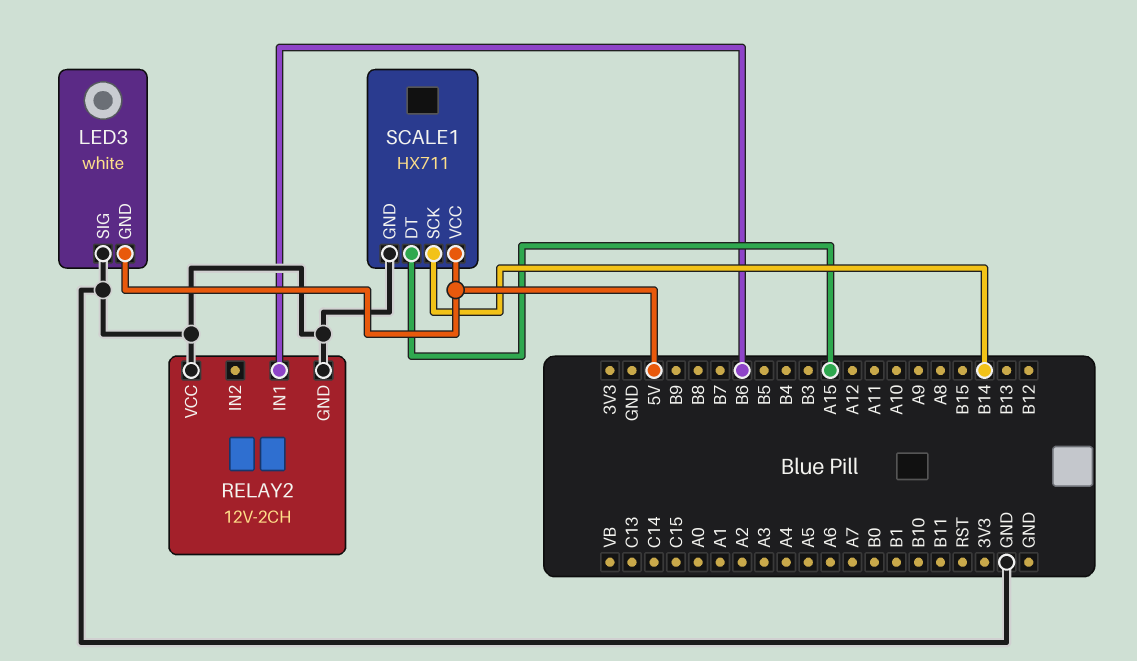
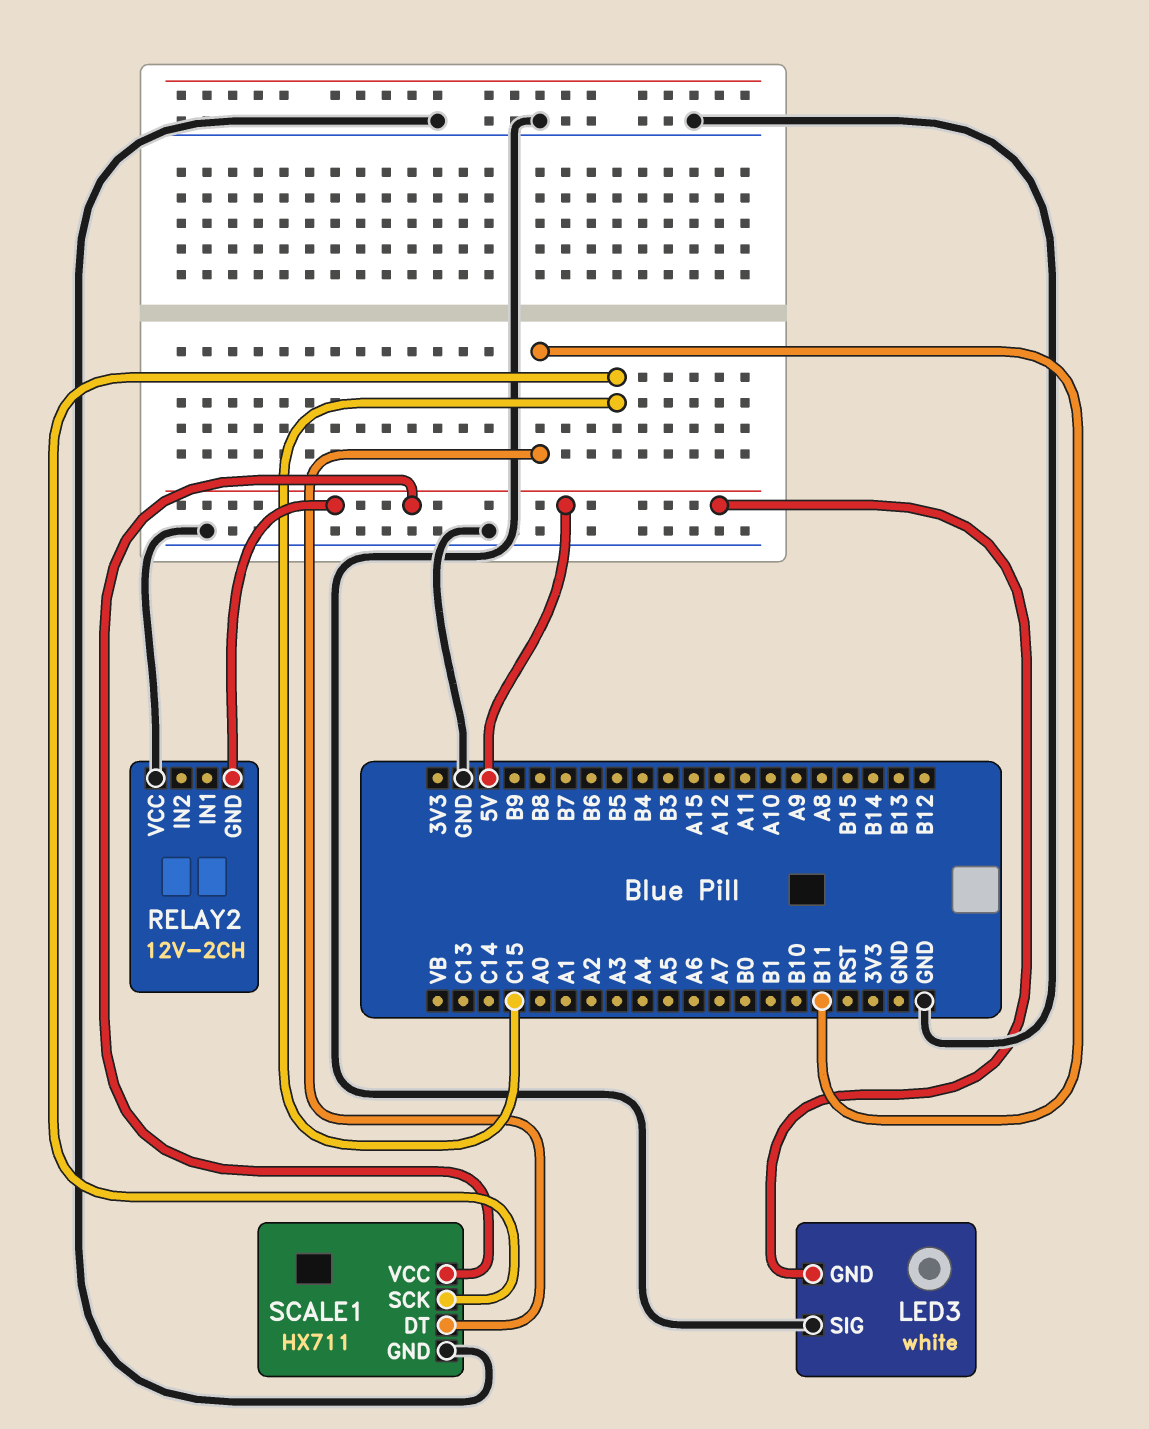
RELAY2 pin GND: GND -> 5V
RELAY2 pin IN1: B6 -> none
SCALE1 pin DT: A15 -> B11
SCALE1 pin SCK: B14 -> C15

